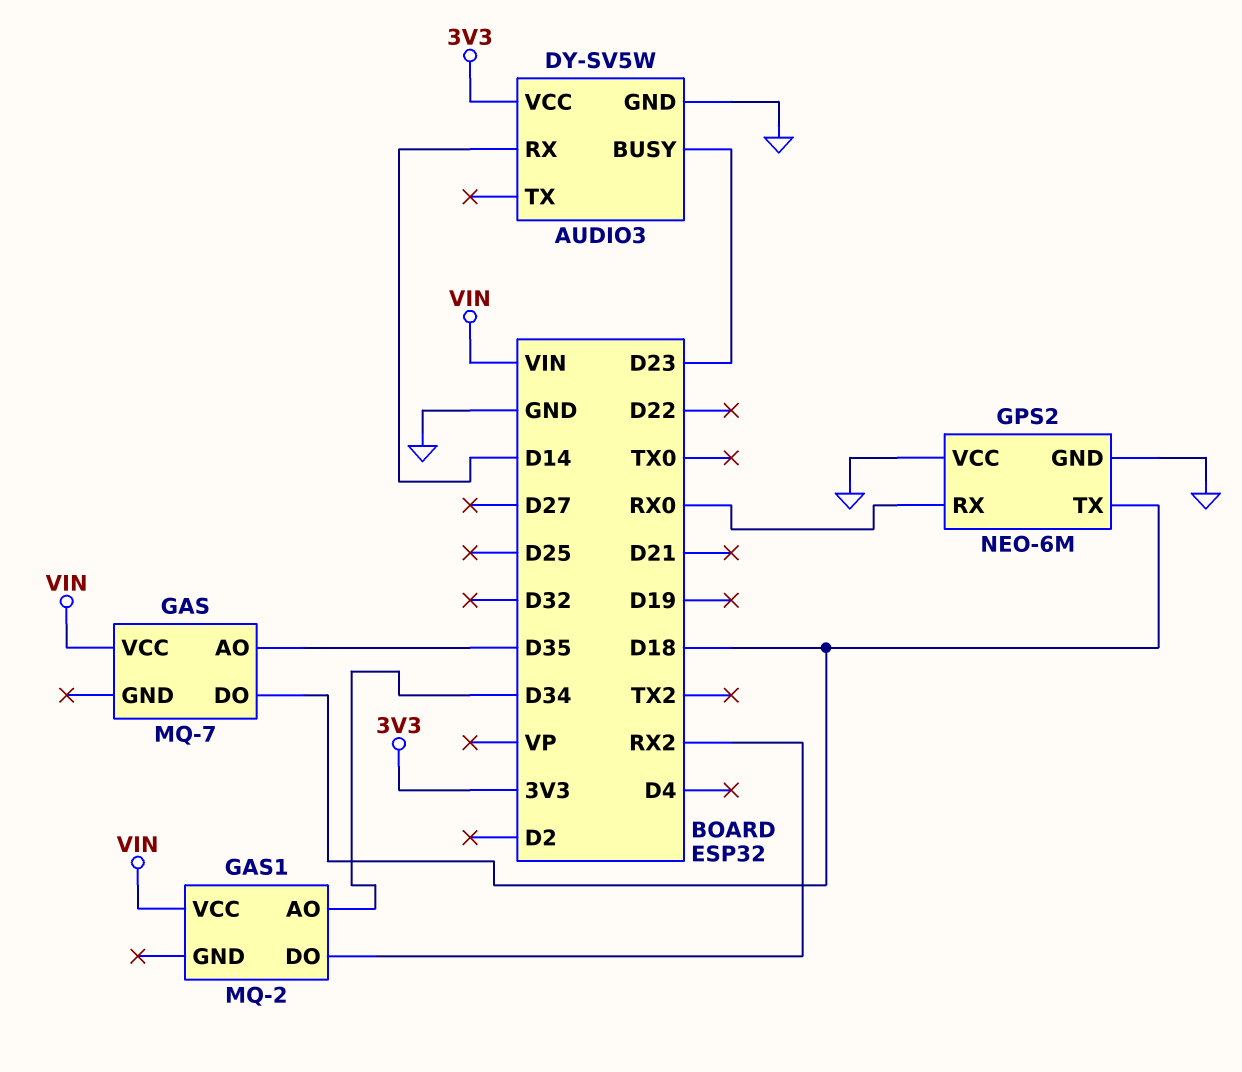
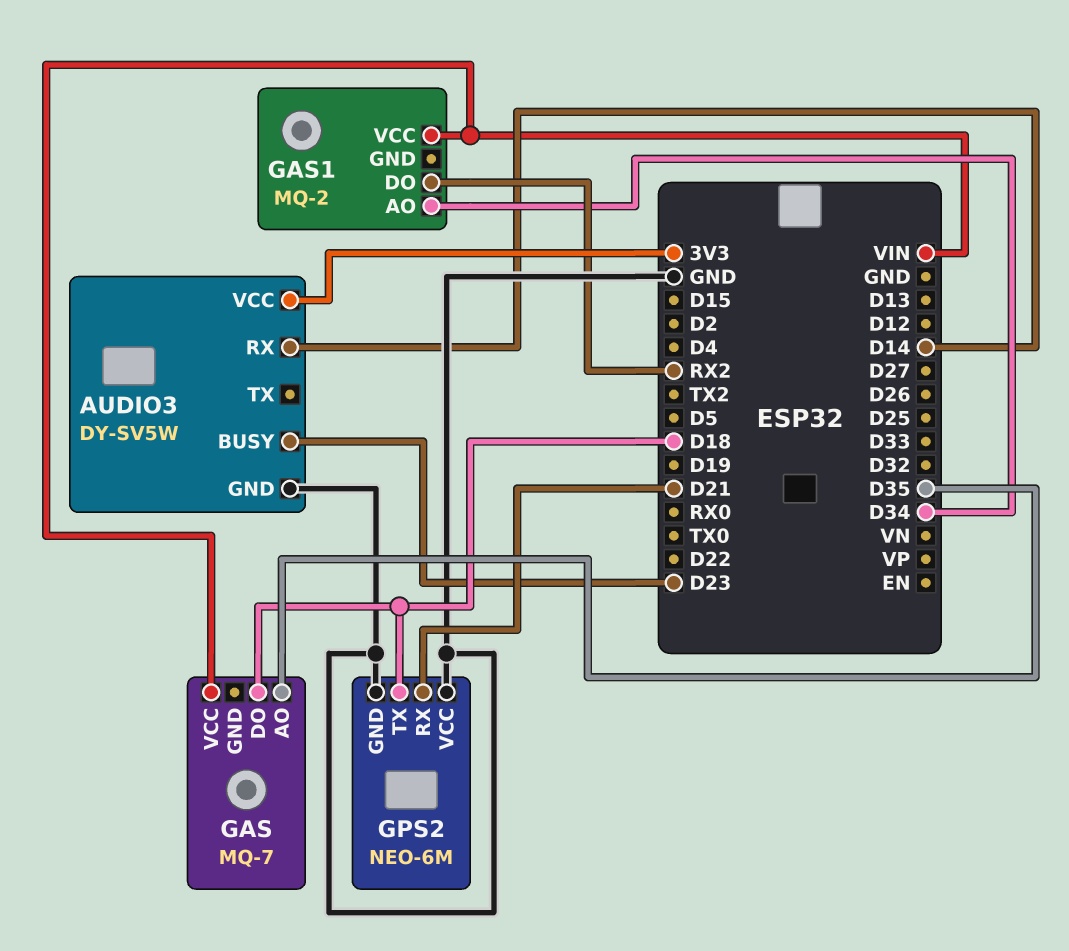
GPS2 pin RX: RX0 -> D21

